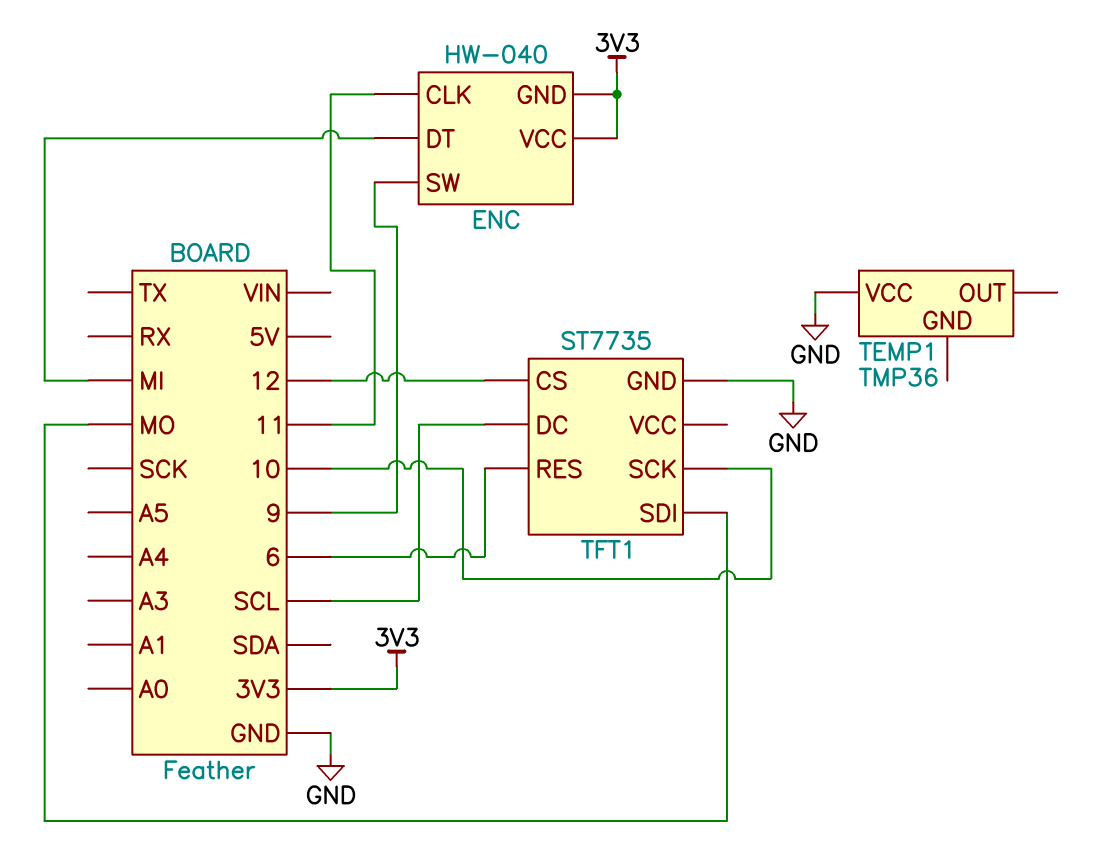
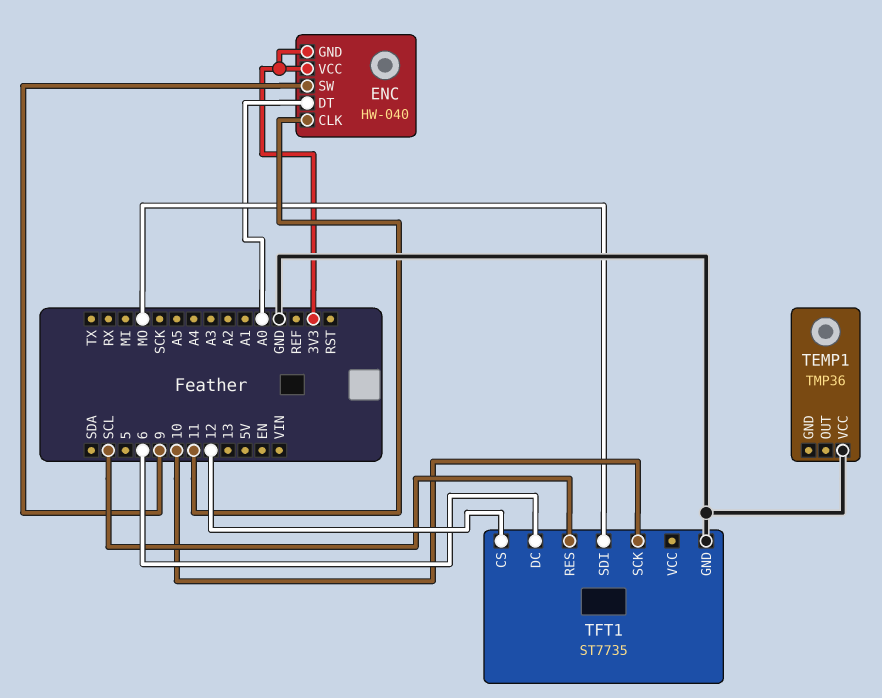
ENC pin DT: MI -> A0
TFT1 pin DC: SCL -> 6
TFT1 pin RES: 6 -> SCL

